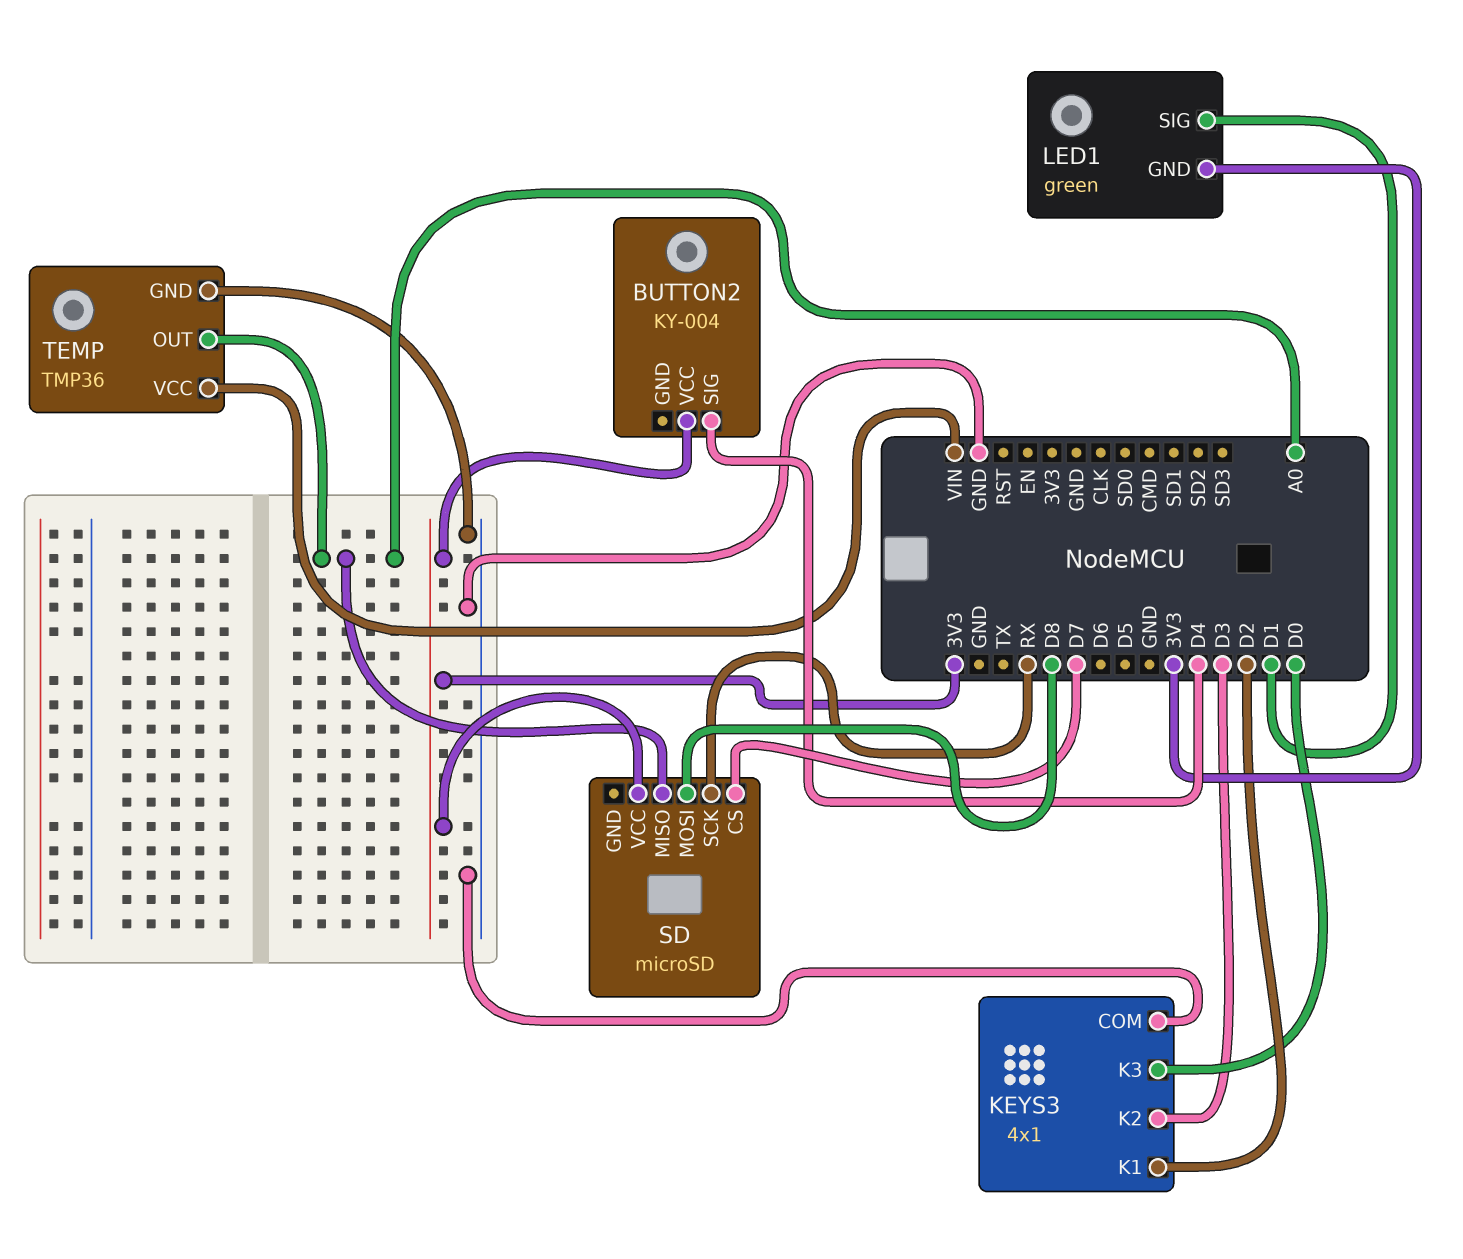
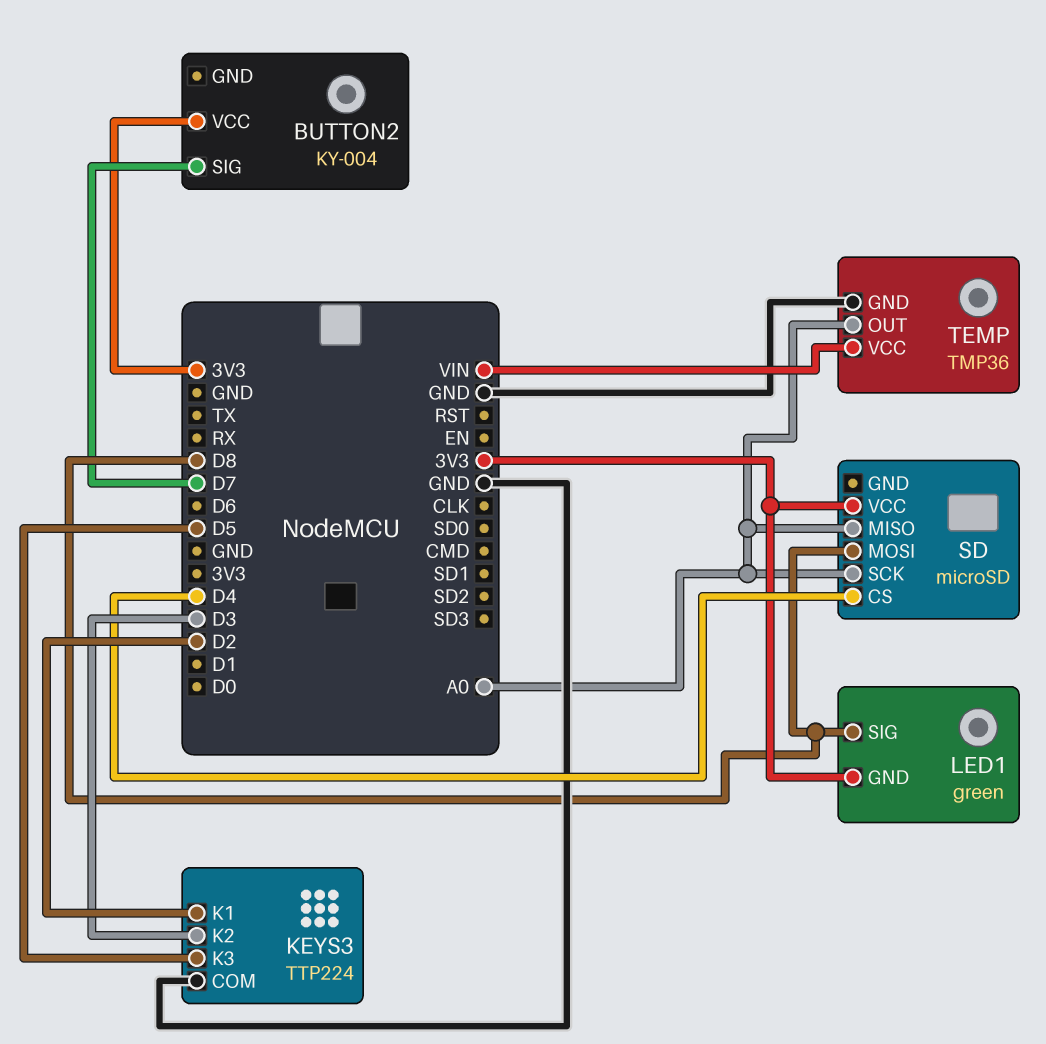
BUTTON2 pin SIG: D4 -> D7
KEYS3: 4x1 -> TTP224
KEYS3 pin K3: D0 -> D5
LED1 pin SIG: D1 -> D8
SD pin CS: D7 -> D4
SD pin SCK: RX -> A0

